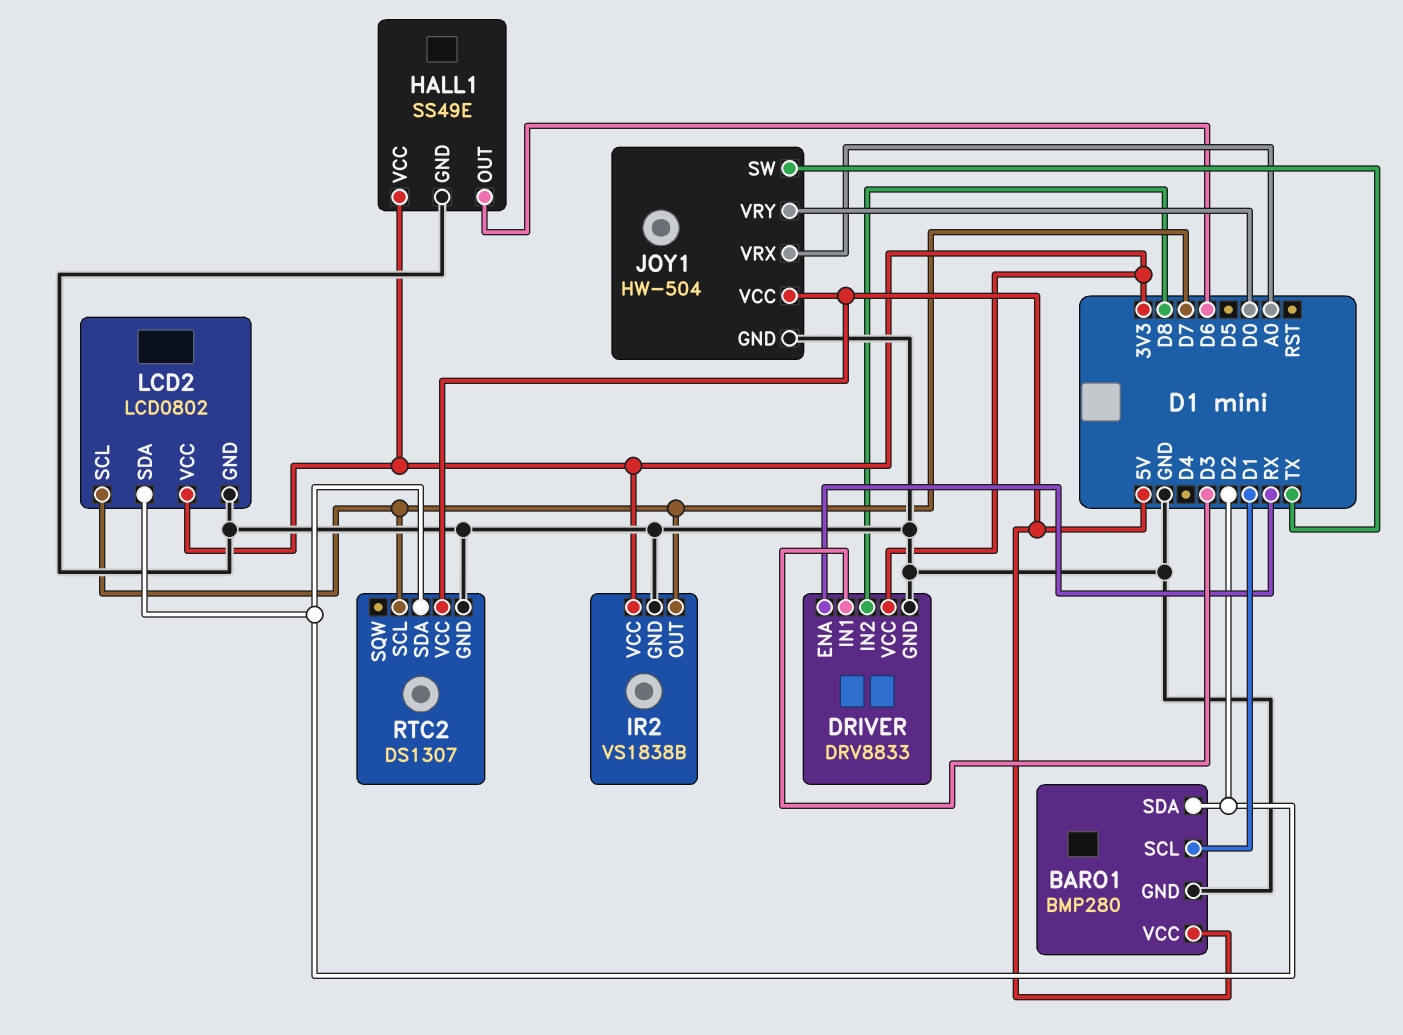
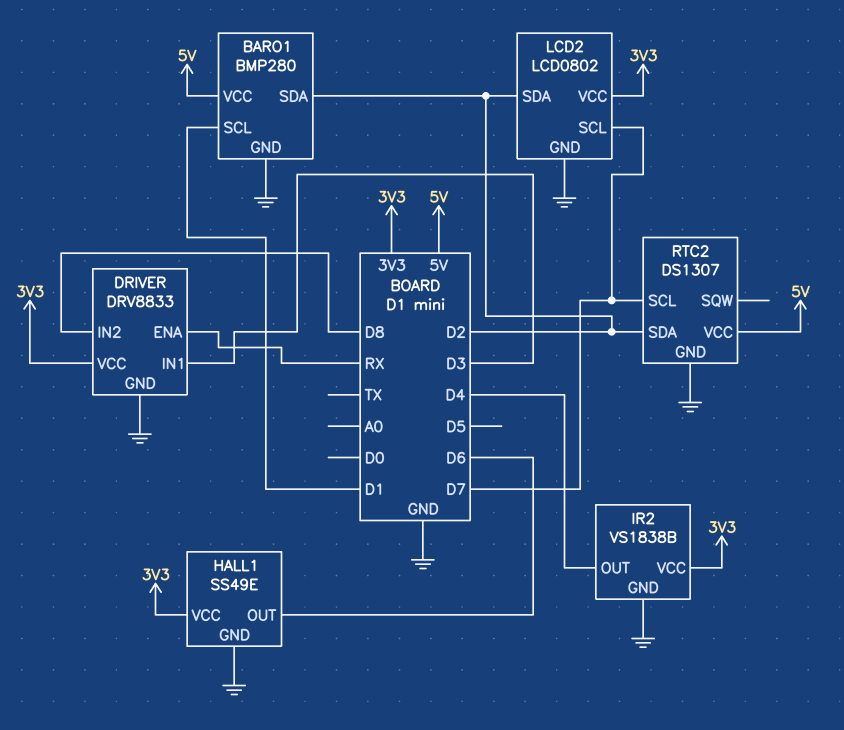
IR2 pin OUT: D7 -> D4
JOY1: HW-504 -> none
JOY1 pin GND: GND -> none
JOY1 pin SW: TX -> none
JOY1 pin VCC: 5V -> none
JOY1 pin VRX: A0 -> none
JOY1 pin VRY: D0 -> none

